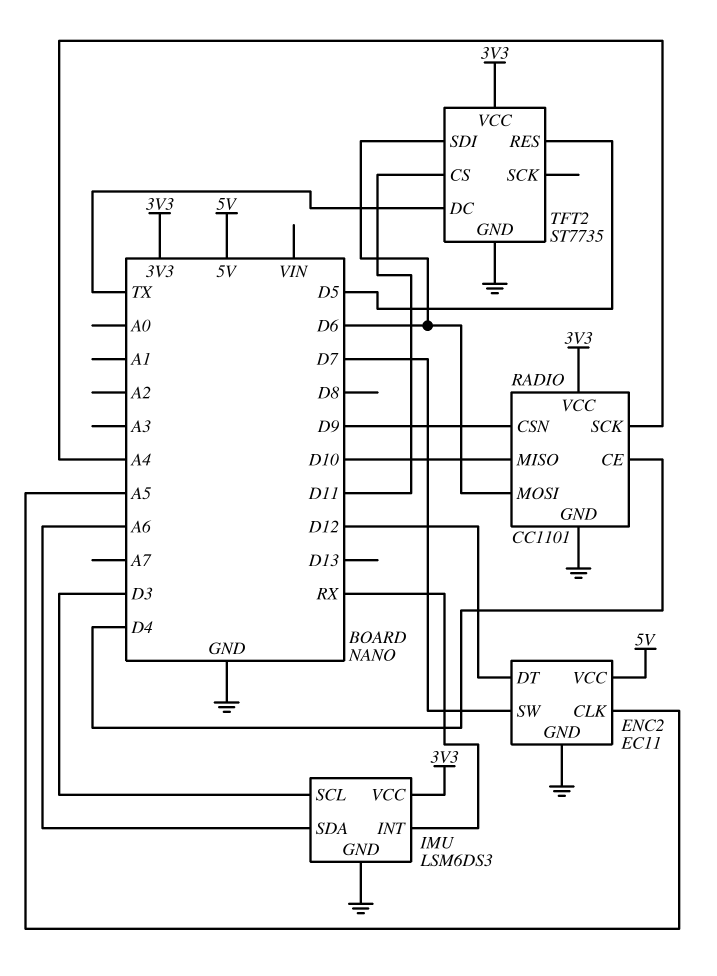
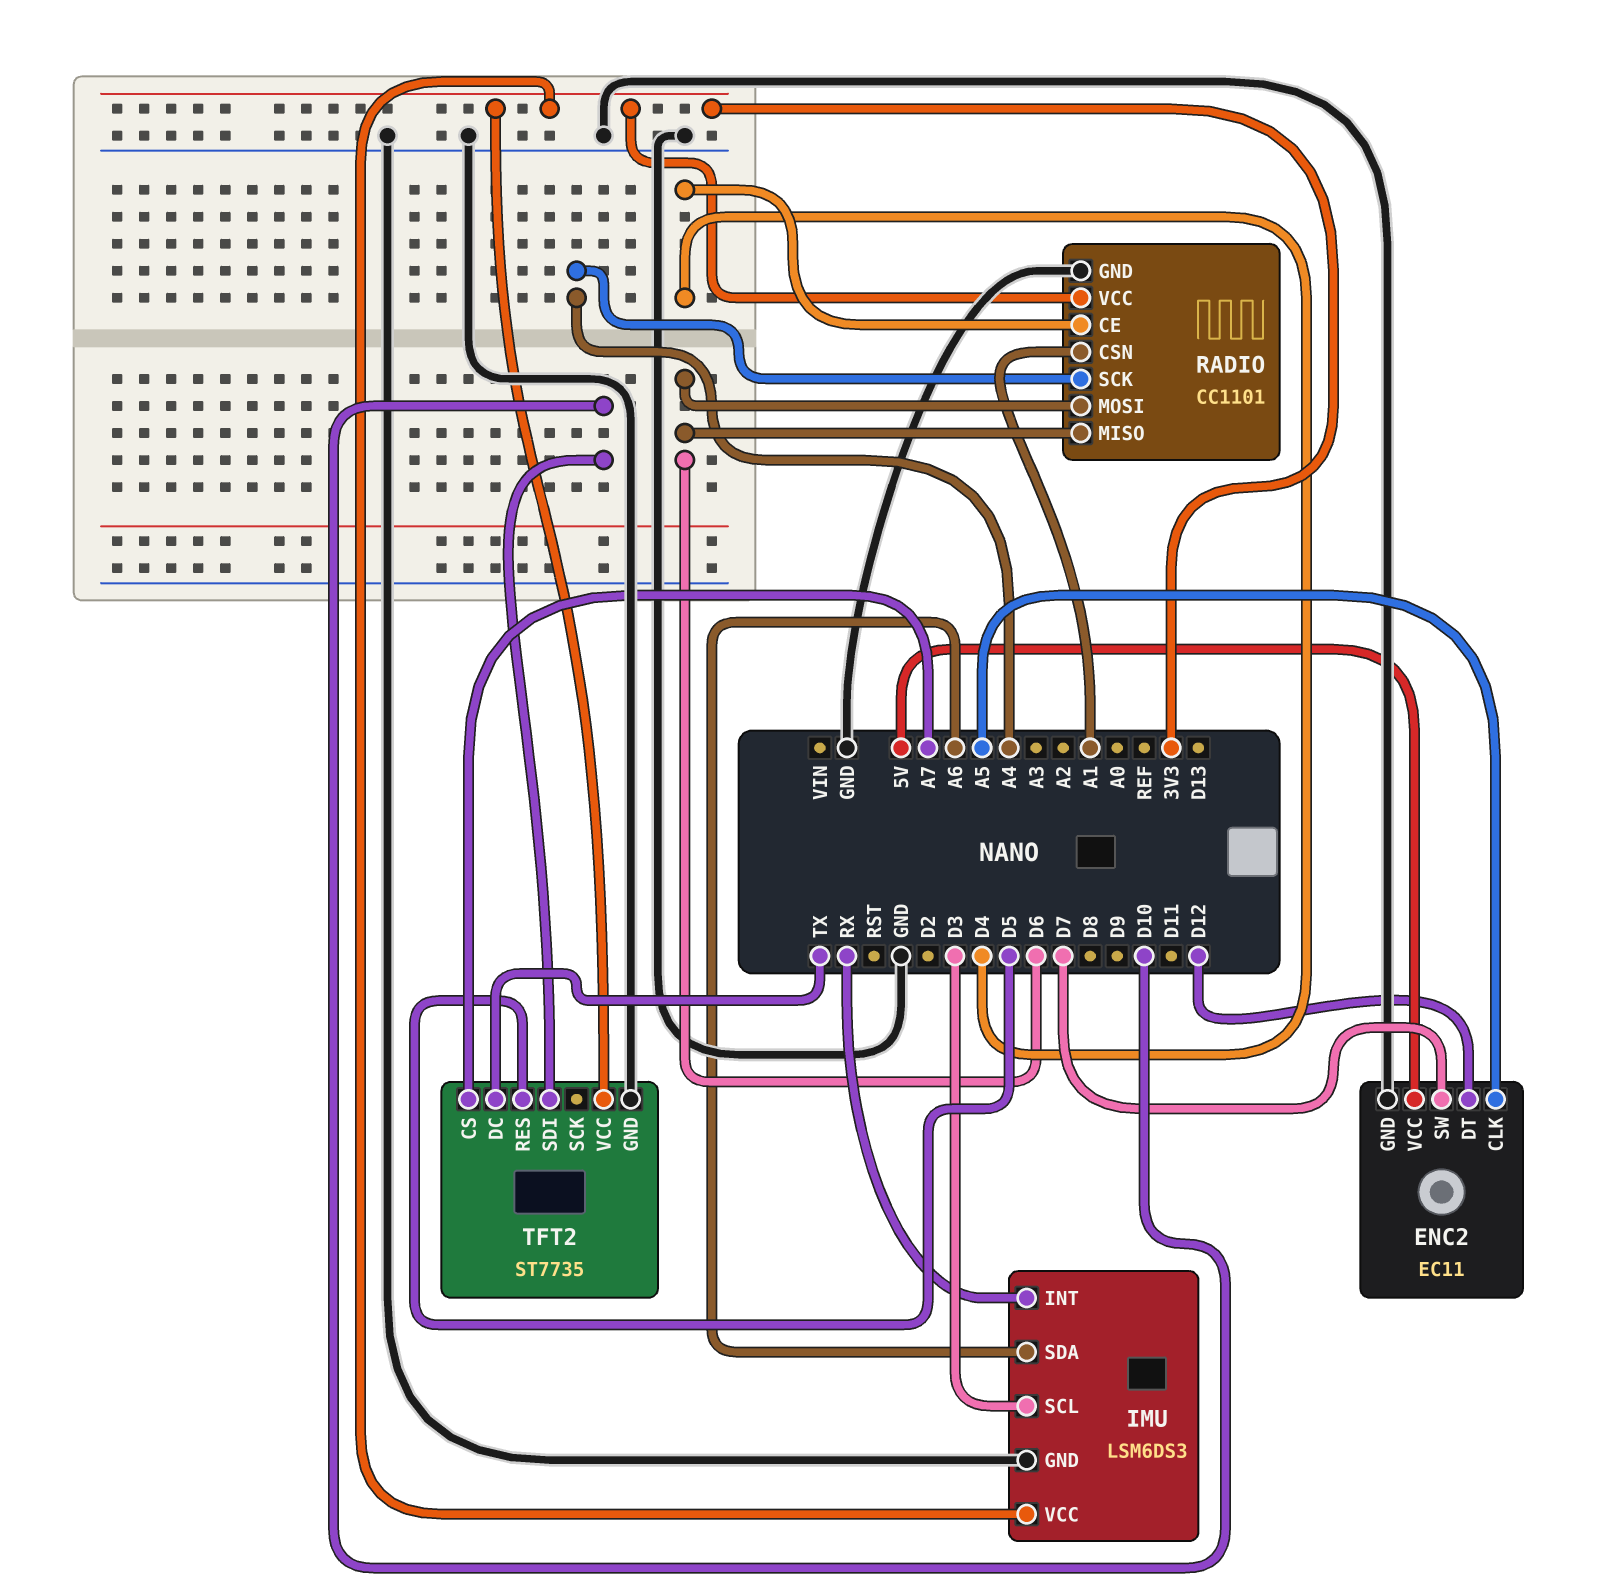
RADIO pin CSN: D9 -> A1
RADIO pin MISO: D10 -> D6
TFT2 pin CS: D11 -> A7
TFT2 pin SDI: D6 -> D10

